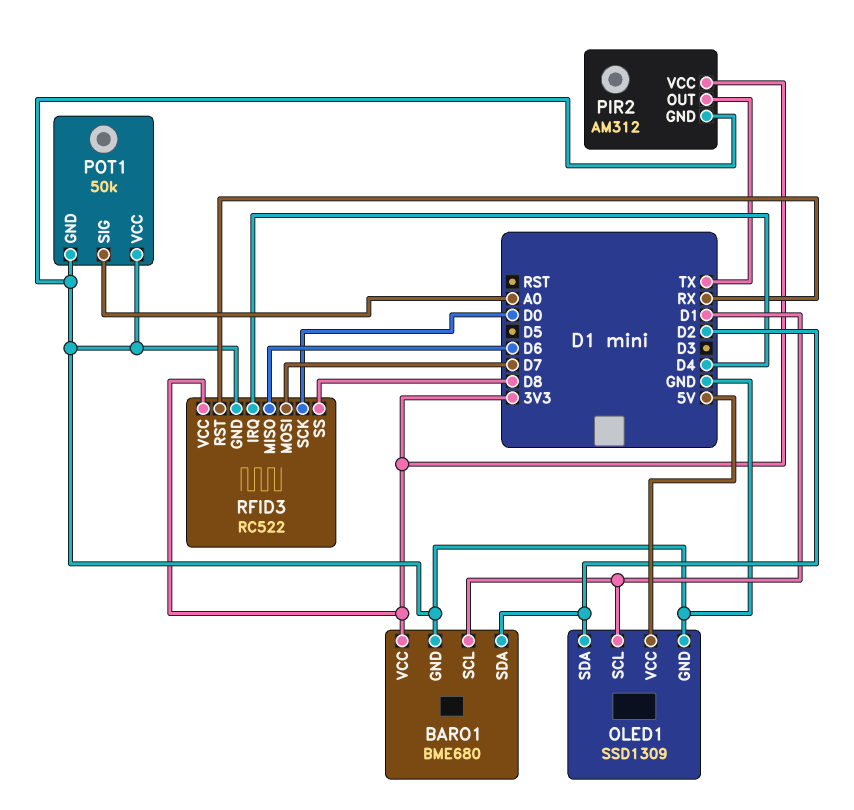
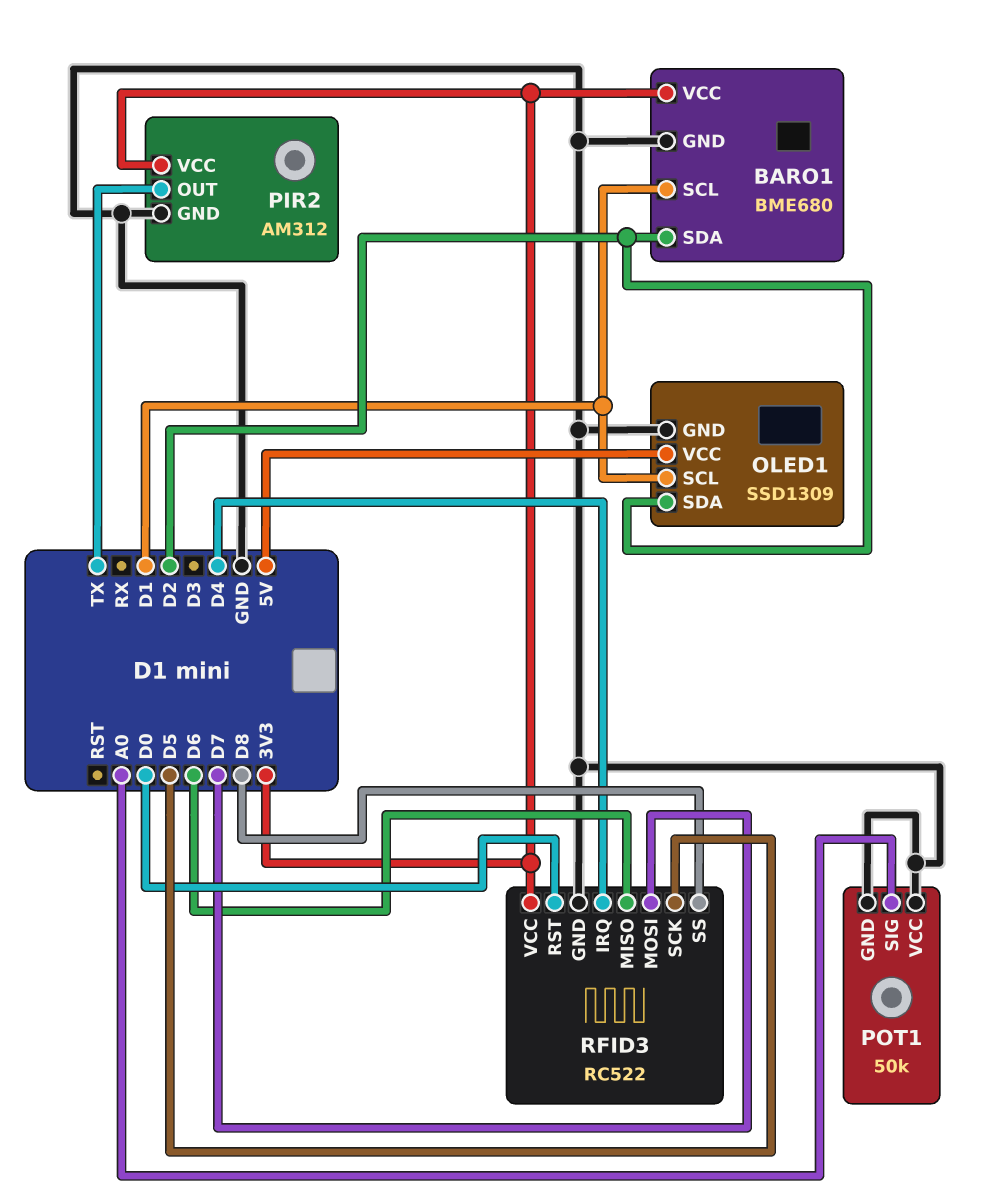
RFID3 pin RST: RX -> D0
RFID3 pin SCK: D0 -> D5

